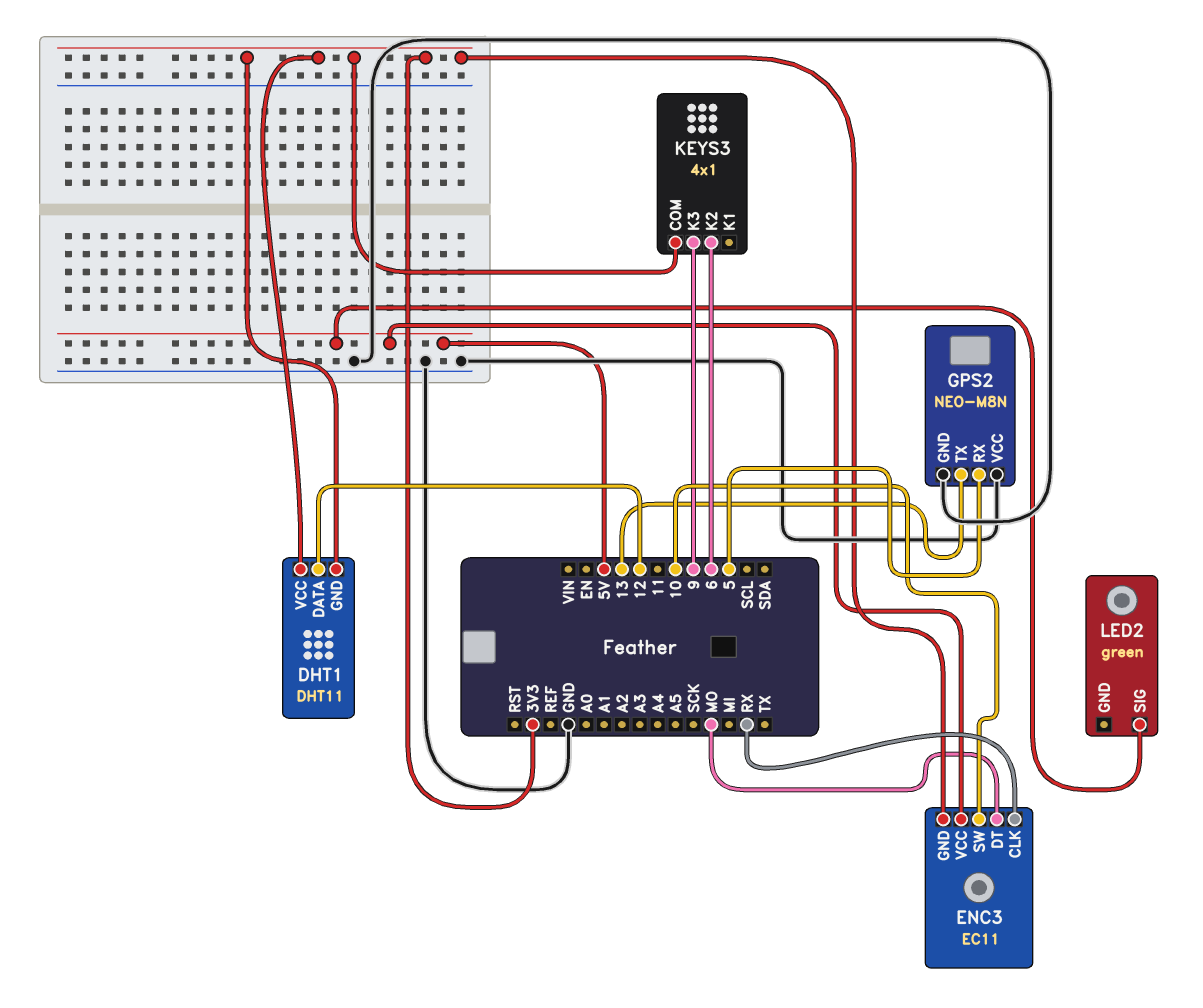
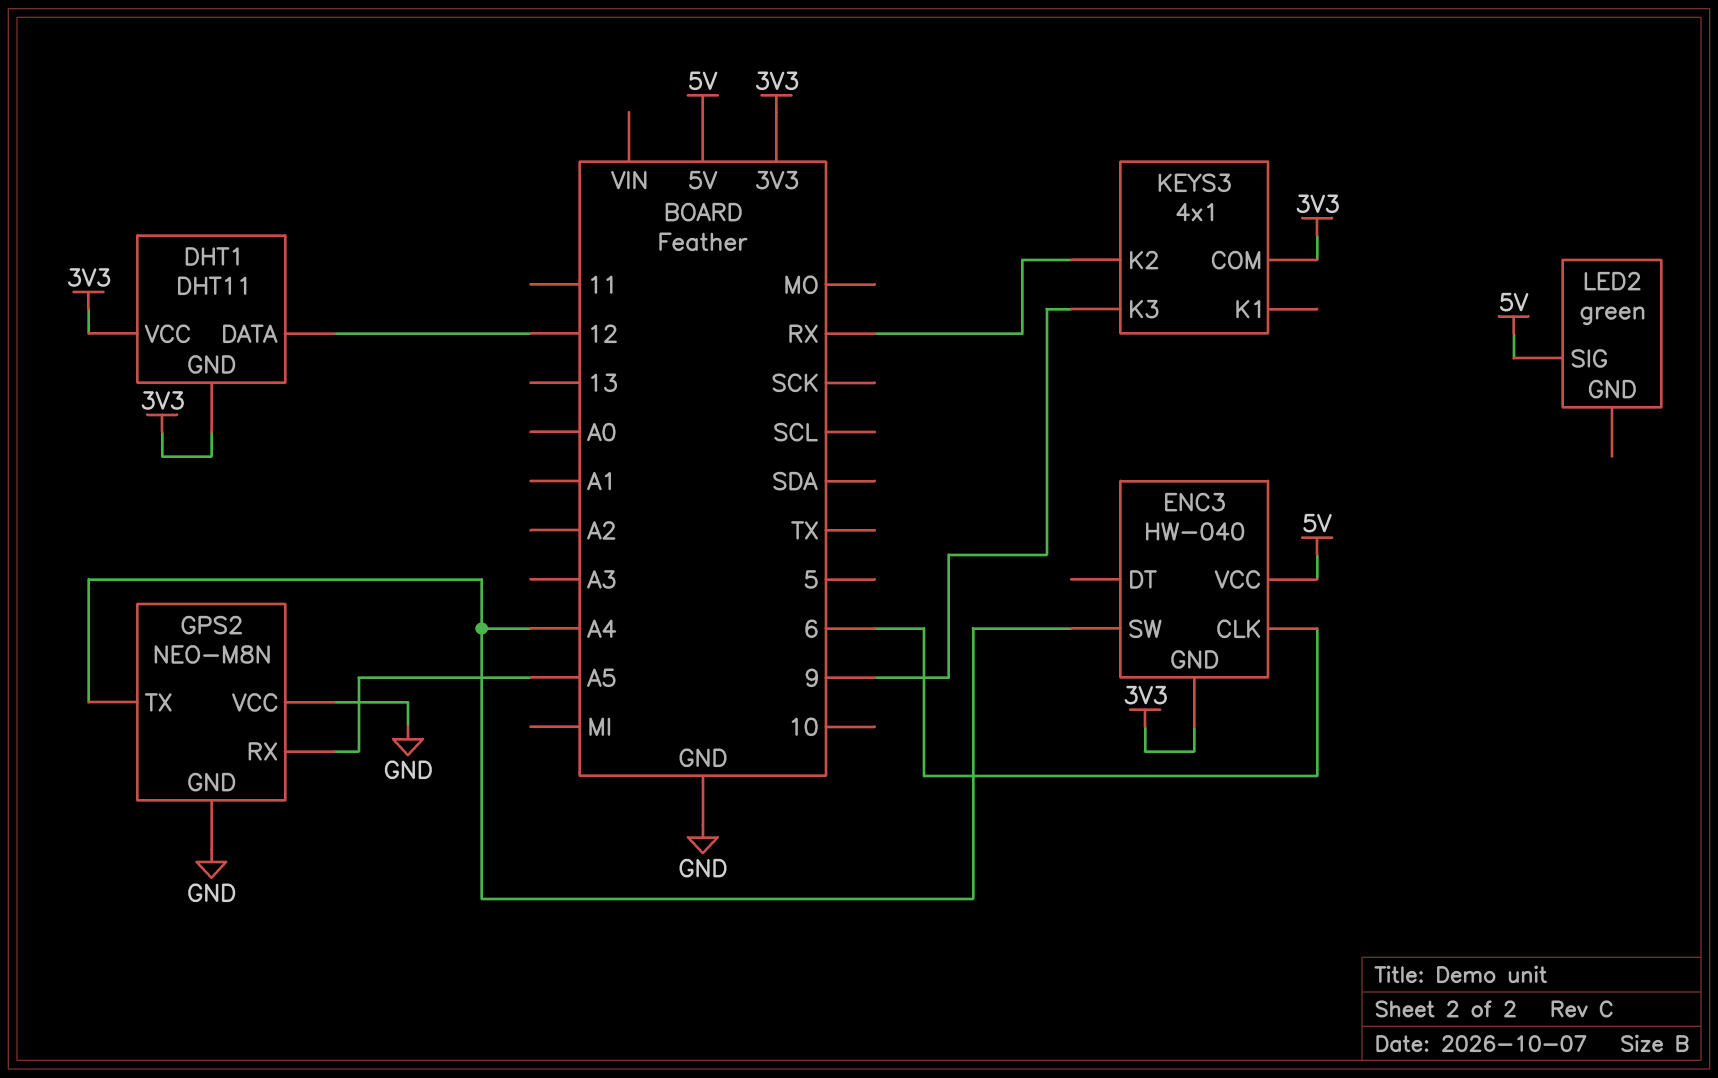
ENC3: EC11 -> HW-040
ENC3 pin CLK: RX -> 6
ENC3 pin DT: MO -> none
ENC3 pin SW: 10 -> A4
GPS2 pin RX: 5 -> A5
GPS2 pin TX: 13 -> A4
KEYS3 pin K2: 6 -> RX

